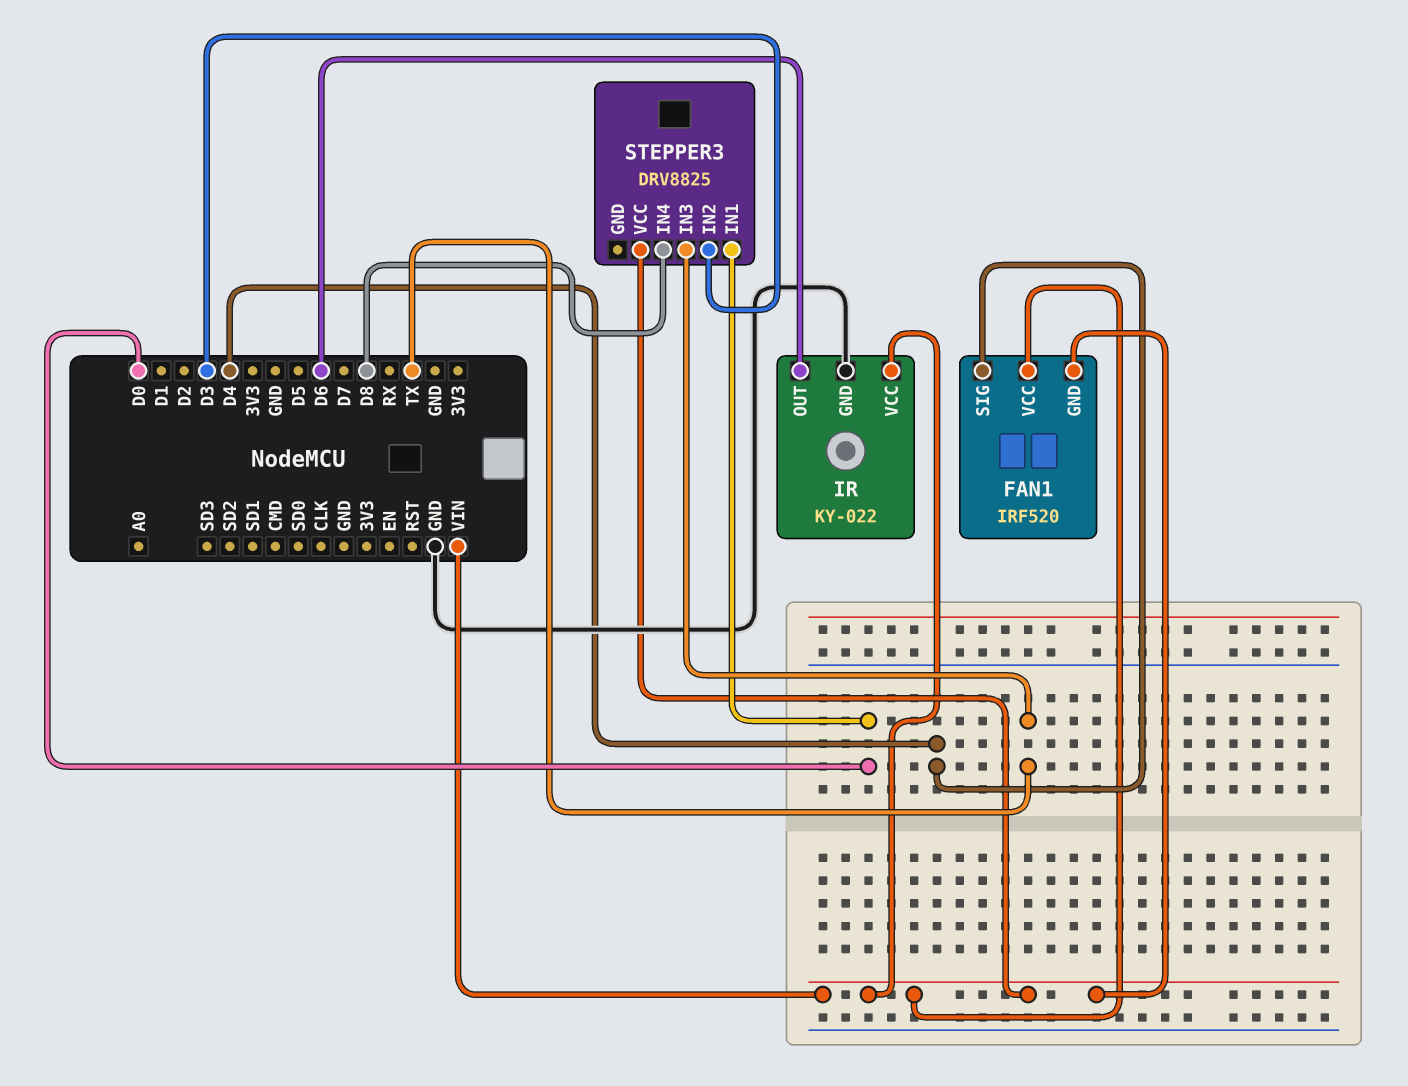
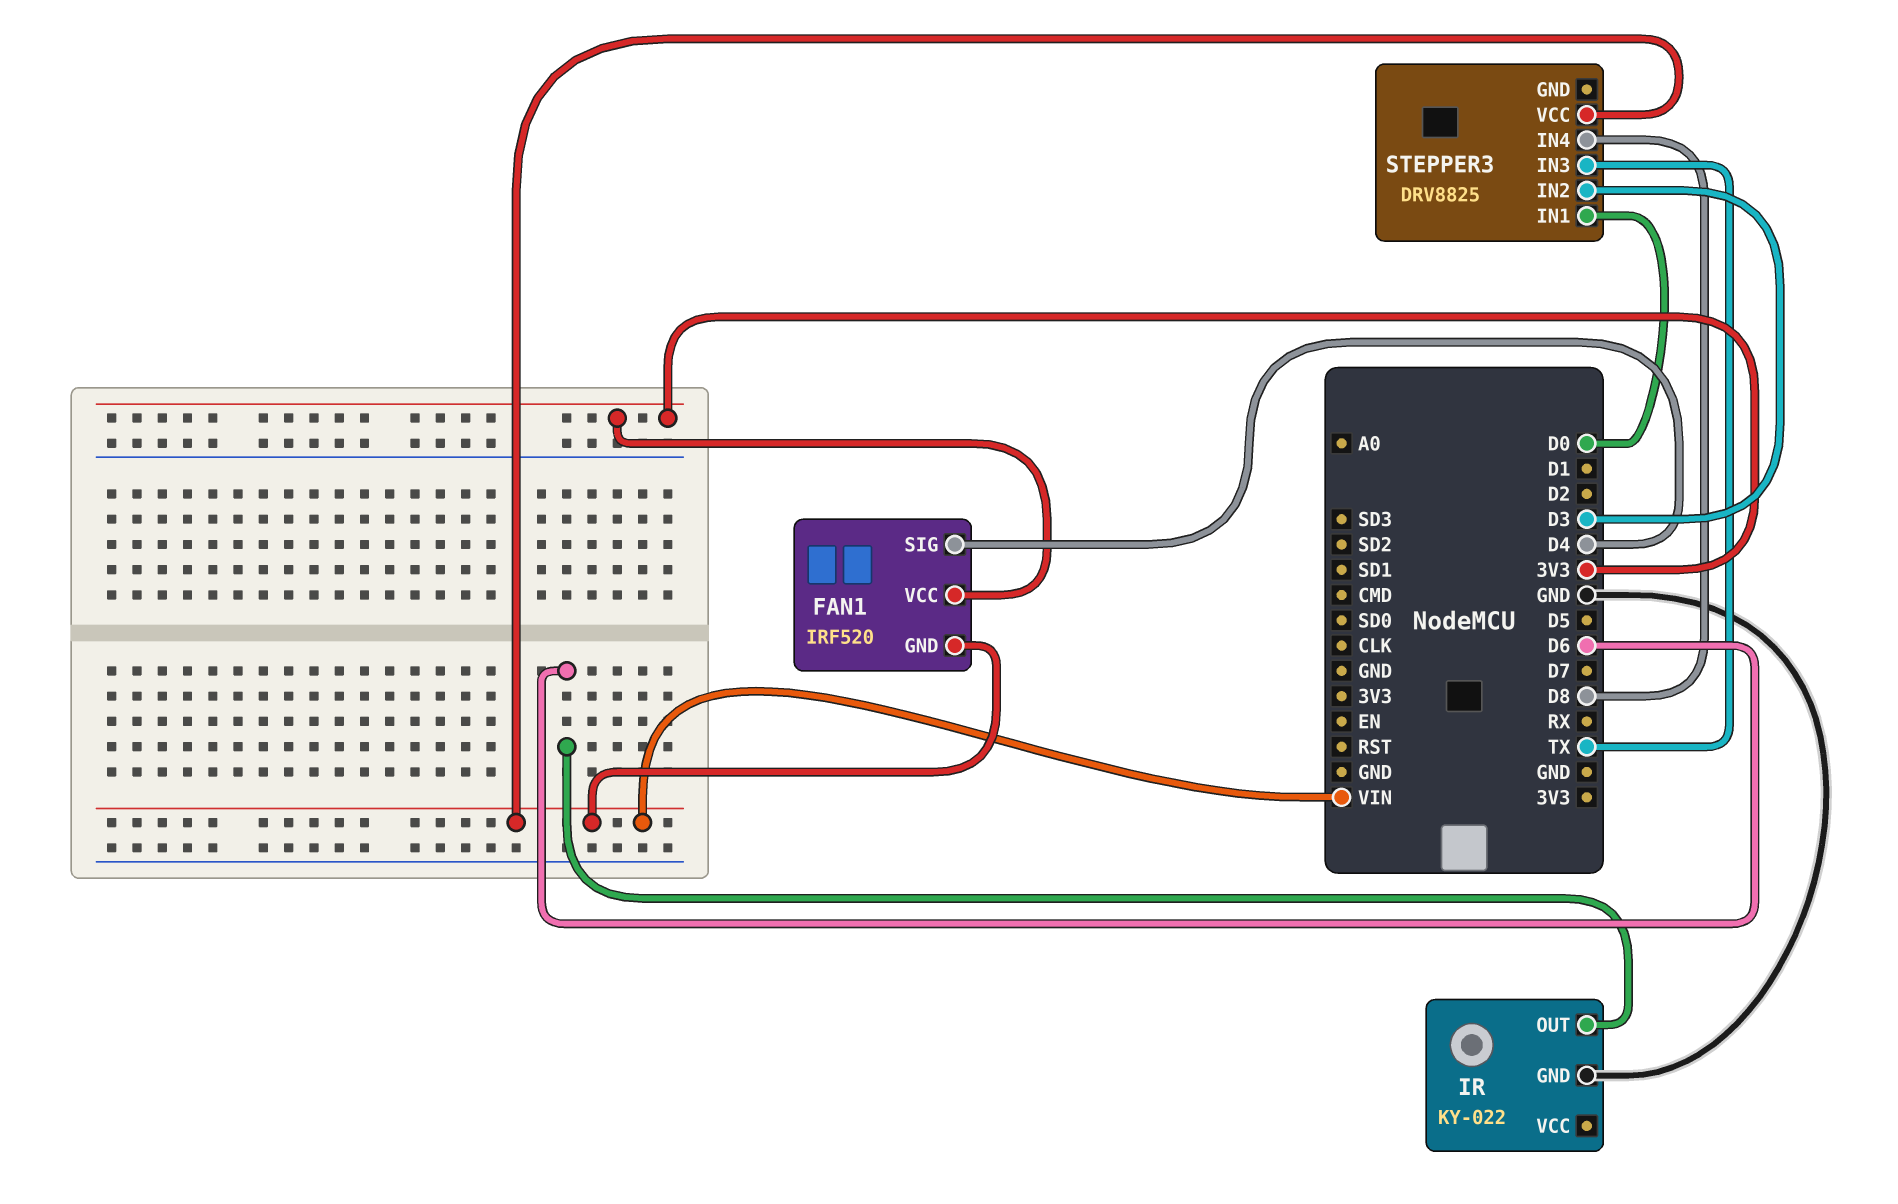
FAN1 pin VCC: VIN -> 3V3
IR pin VCC: VIN -> none

